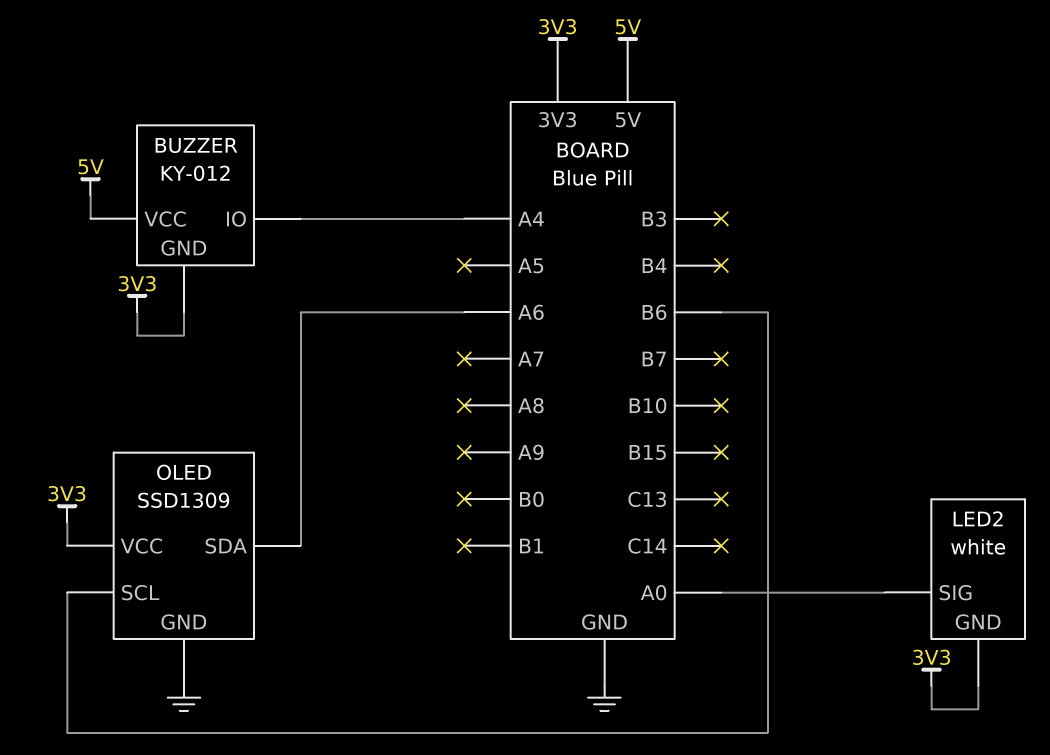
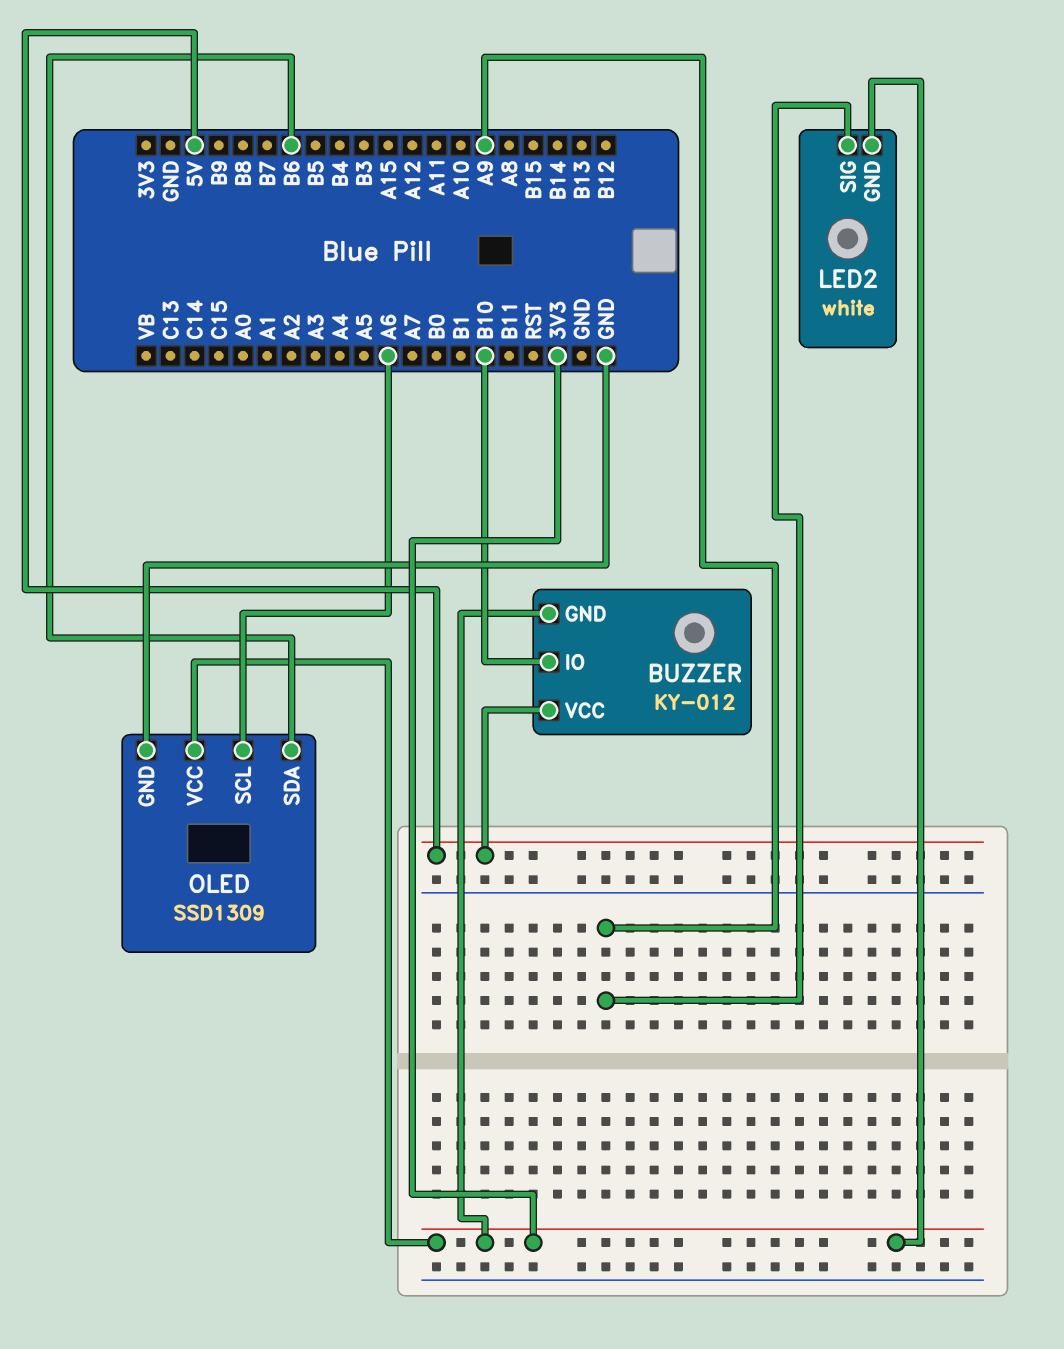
BUZZER pin IO: A4 -> B10
LED2 pin SIG: A0 -> A9
OLED pin SCL: B6 -> A6
OLED pin SDA: A6 -> B6

